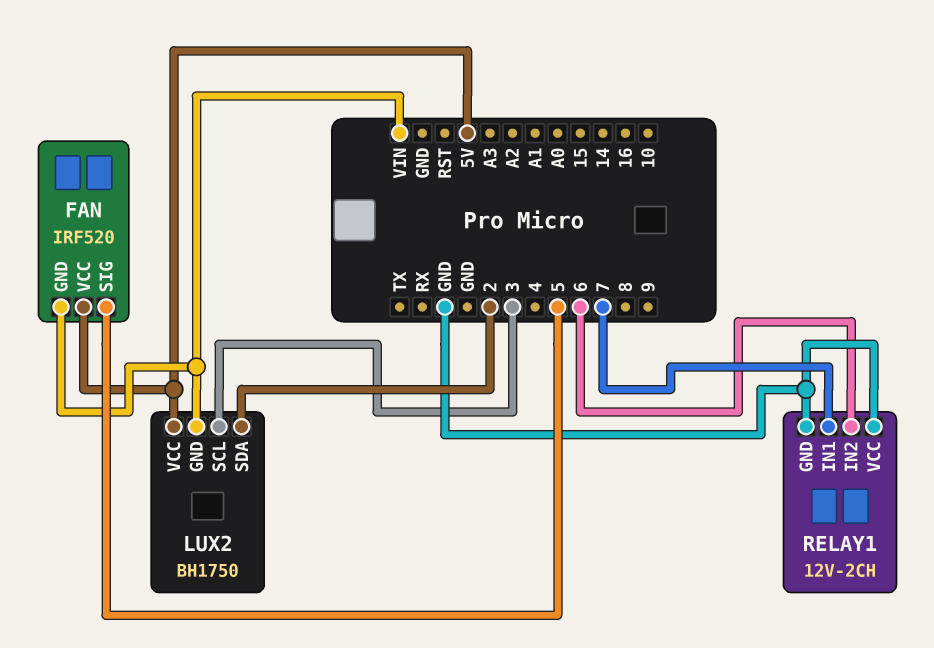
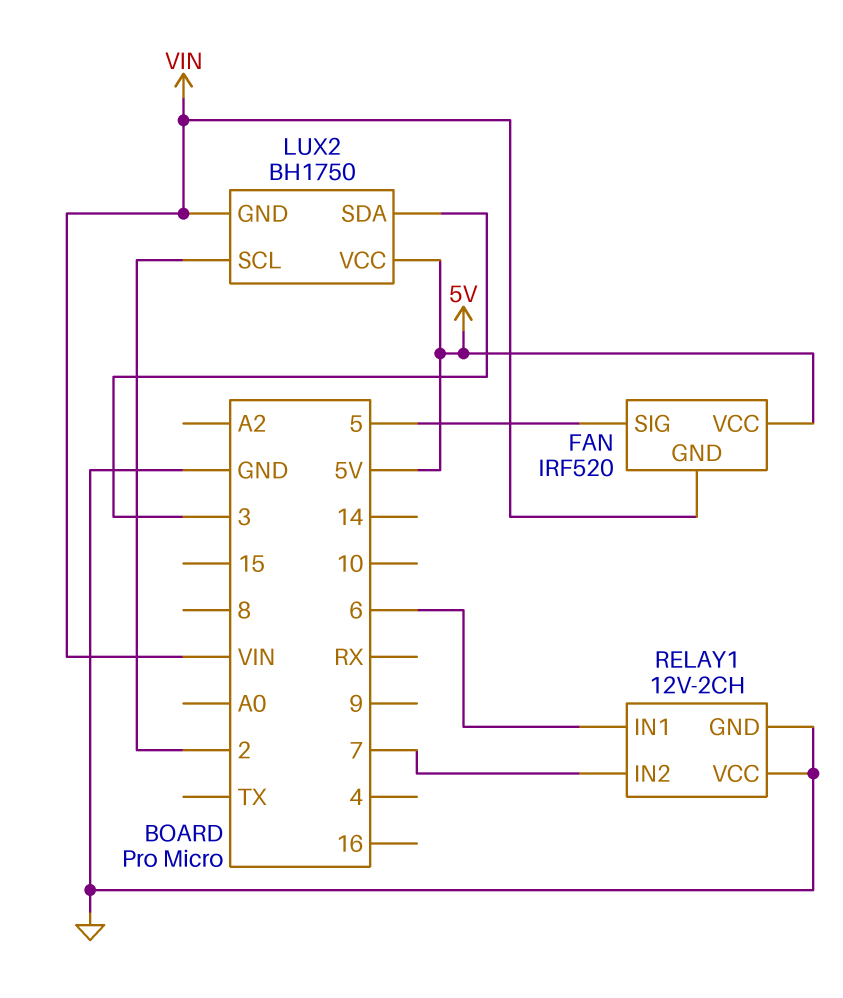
LUX2 pin SCL: 3 -> 2
LUX2 pin SDA: 2 -> 3
RELAY1 pin IN1: 7 -> 6
RELAY1 pin IN2: 6 -> 7

